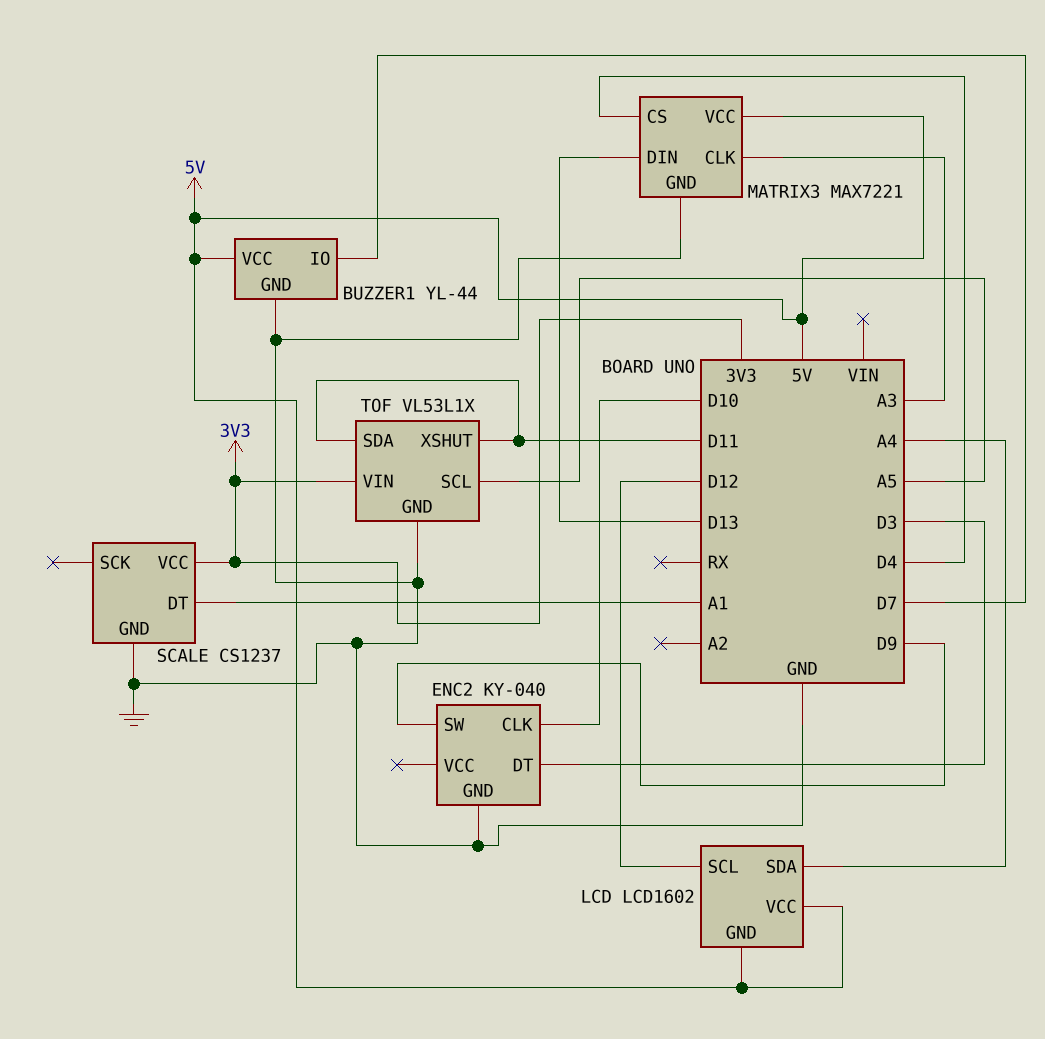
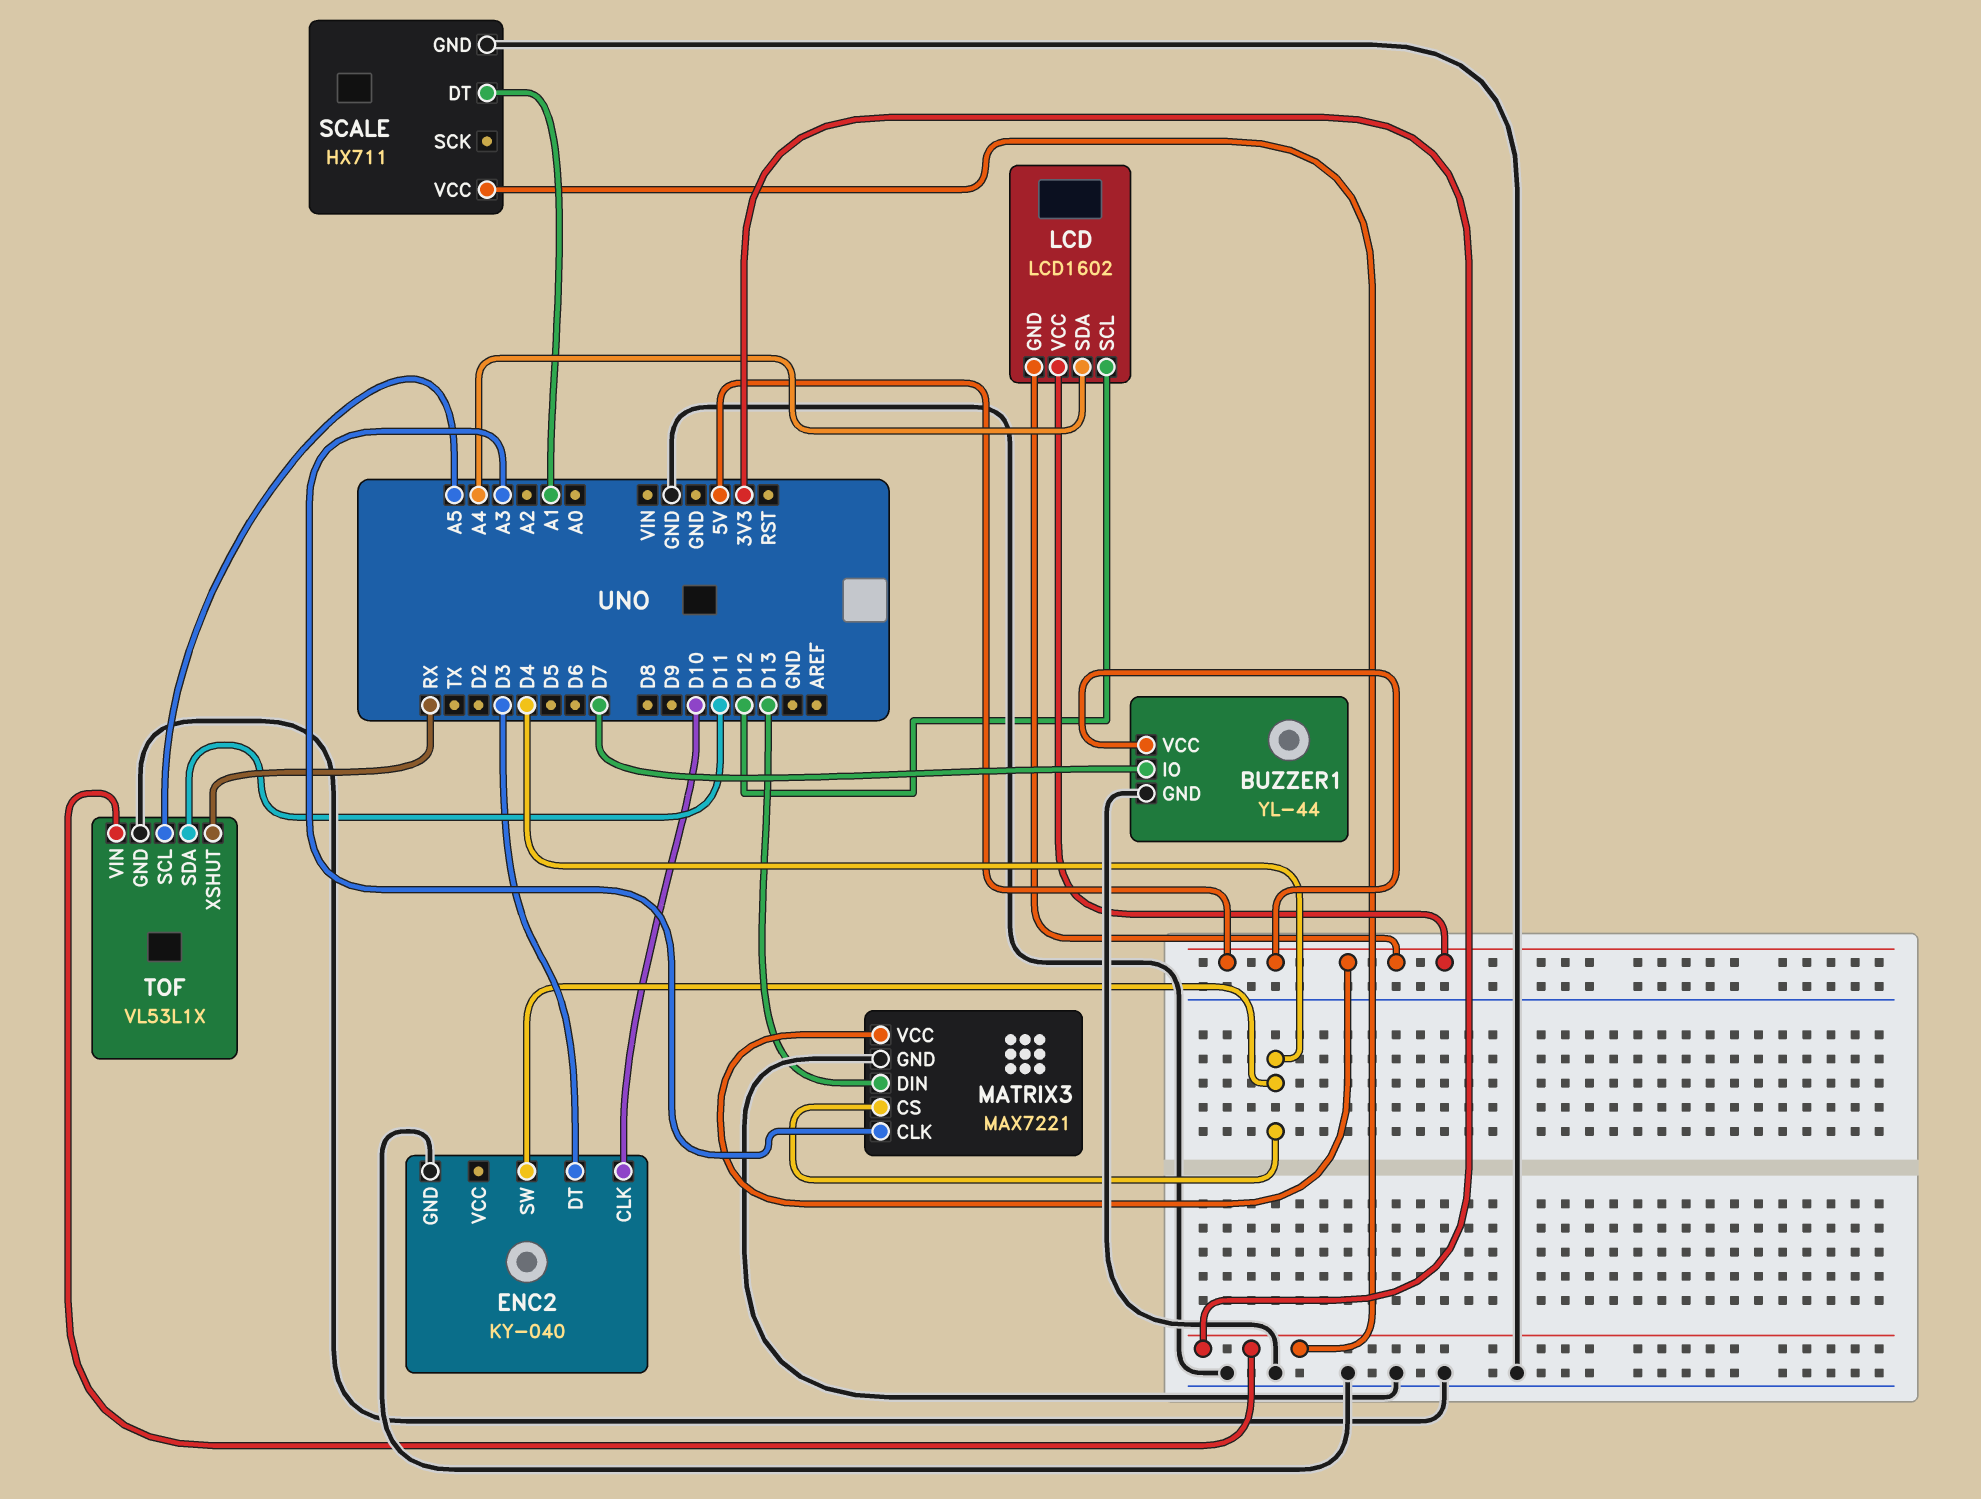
ENC2 pin SW: D9 -> D4
SCALE: CS1237 -> HX711
TOF pin XSHUT: D11 -> RX

